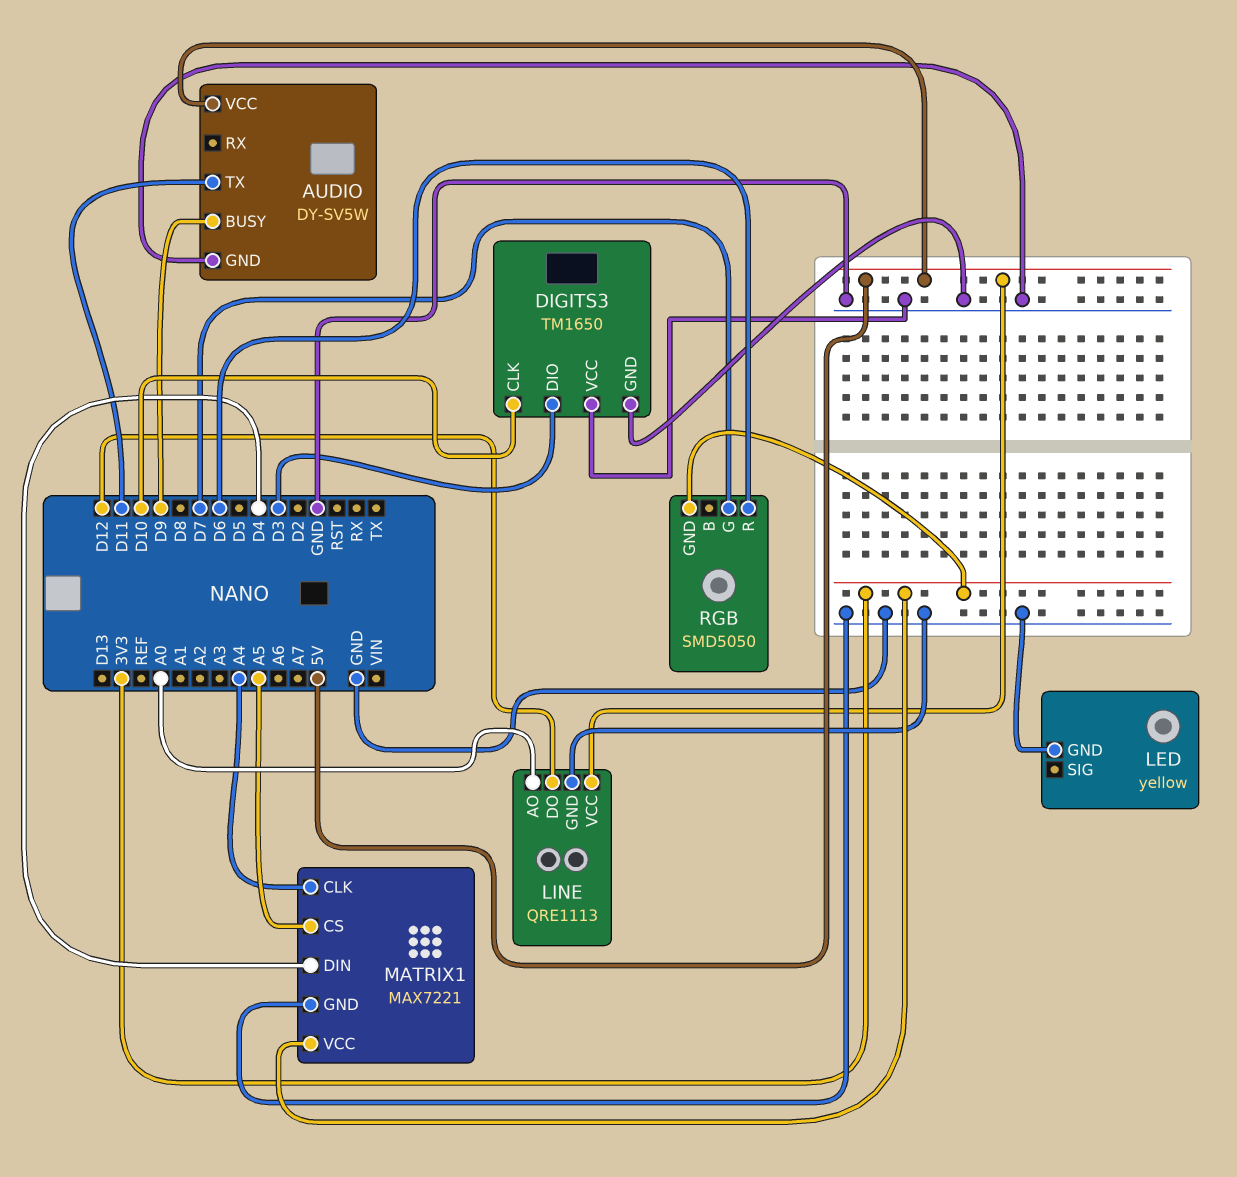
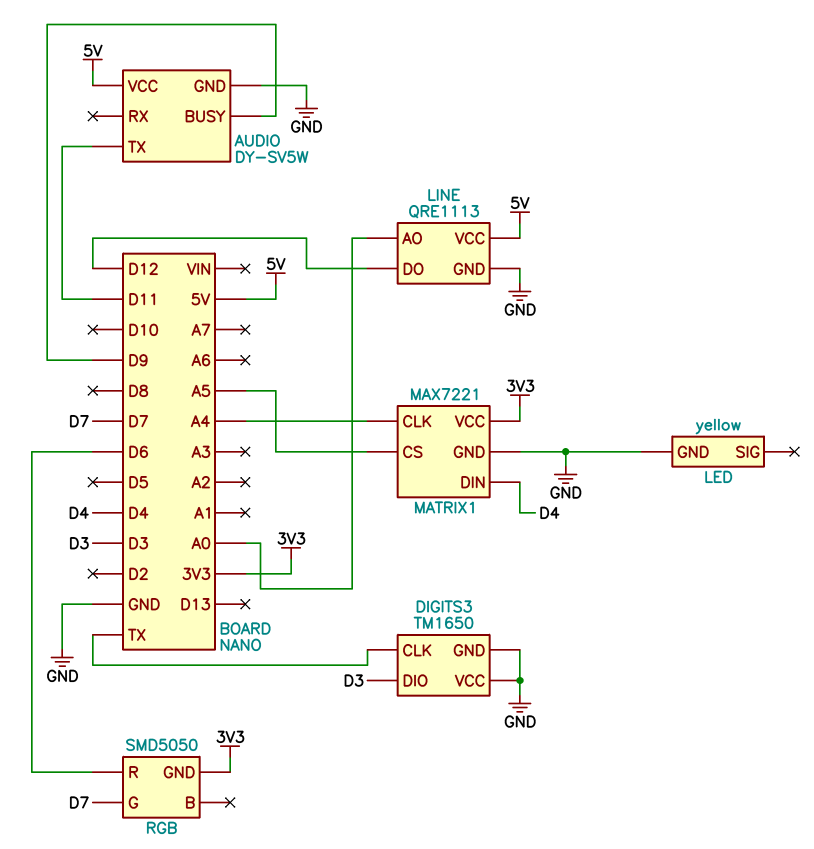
DIGITS3 pin CLK: D10 -> TX

